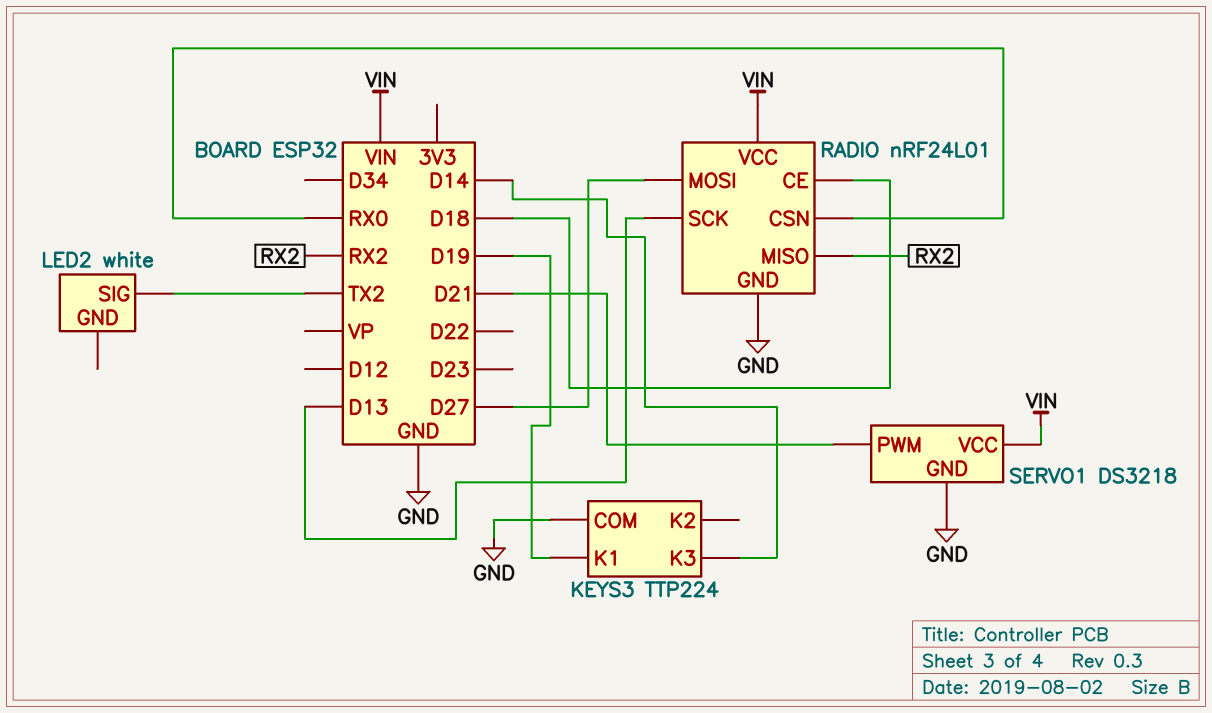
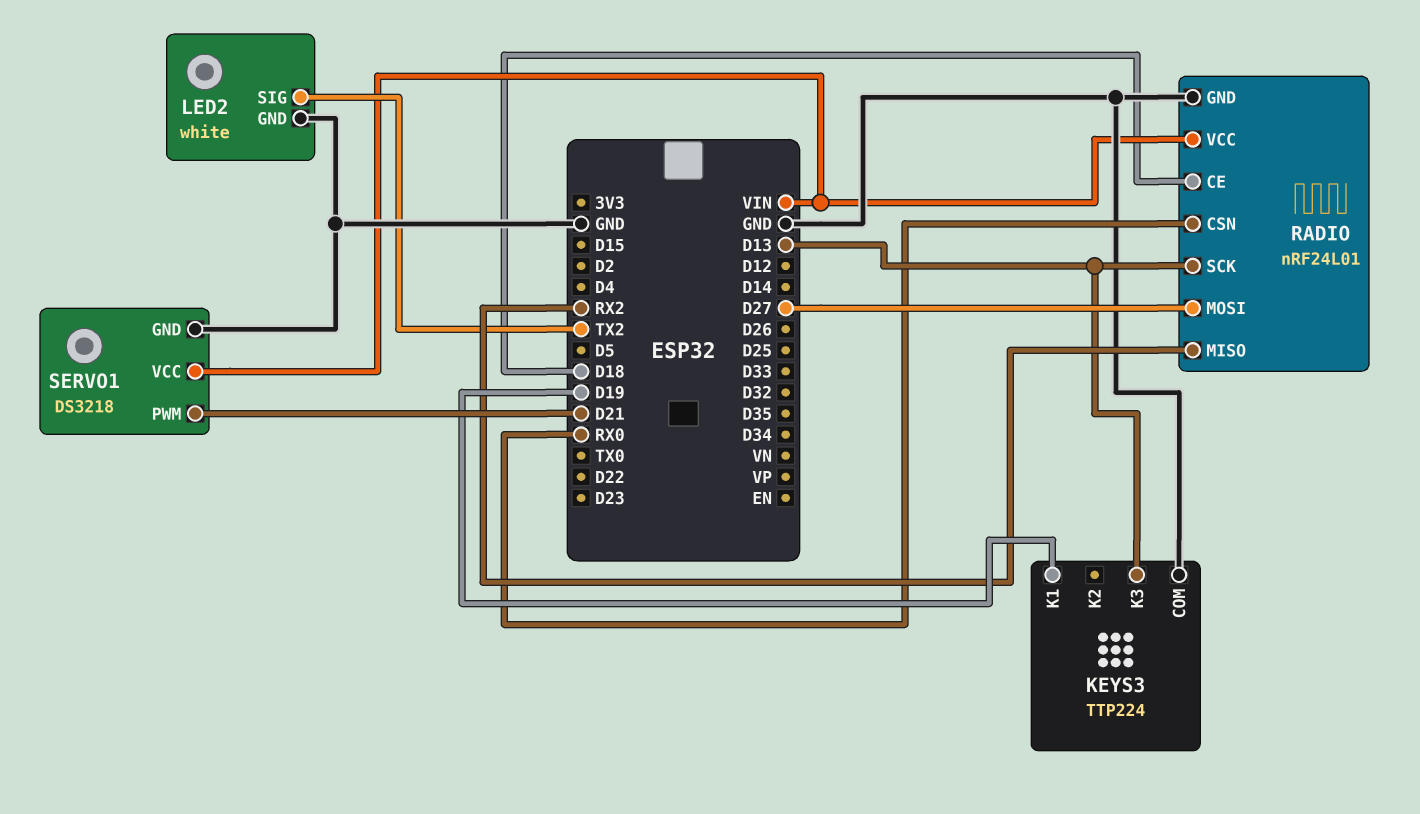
KEYS3 pin K3: D14 -> D13
LED2 pin GND: none -> GND

